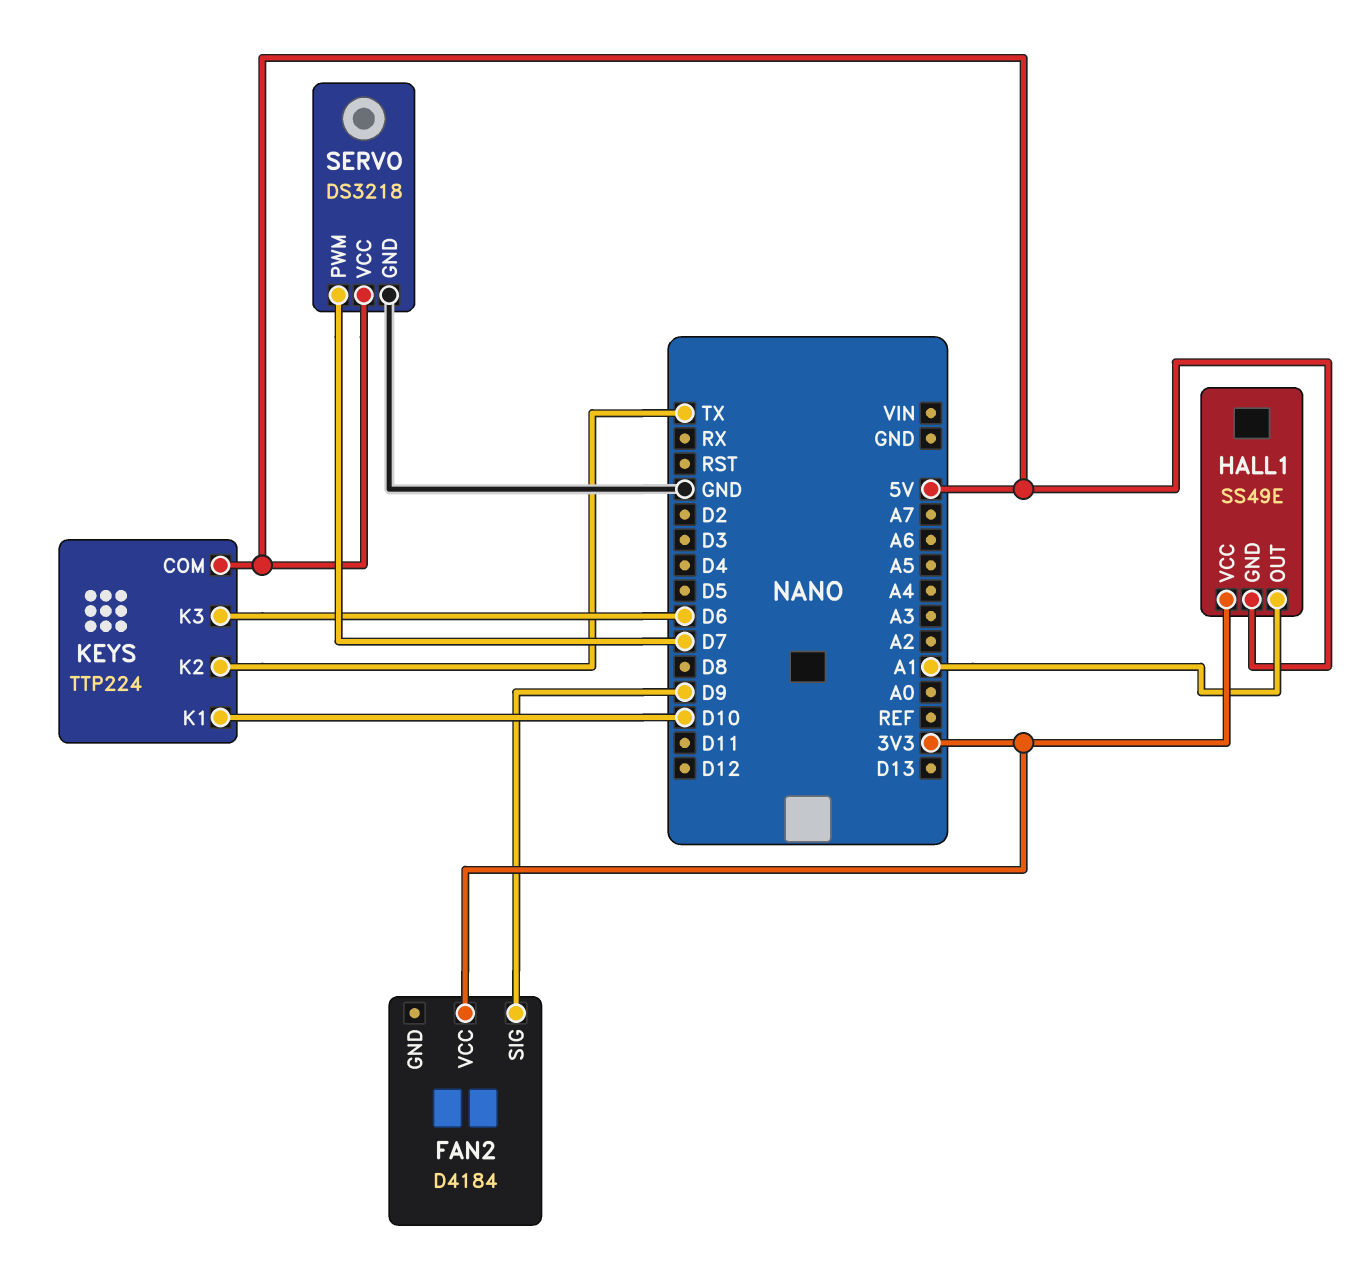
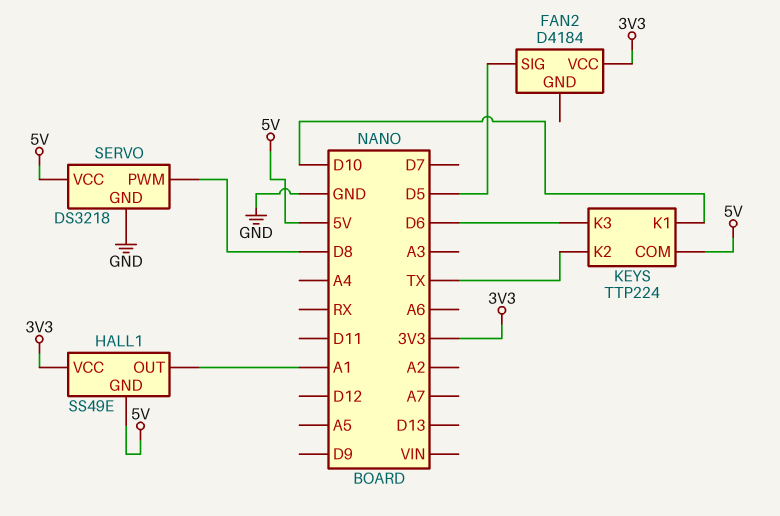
FAN2 pin SIG: D9 -> D5
SERVO pin PWM: D7 -> D8

